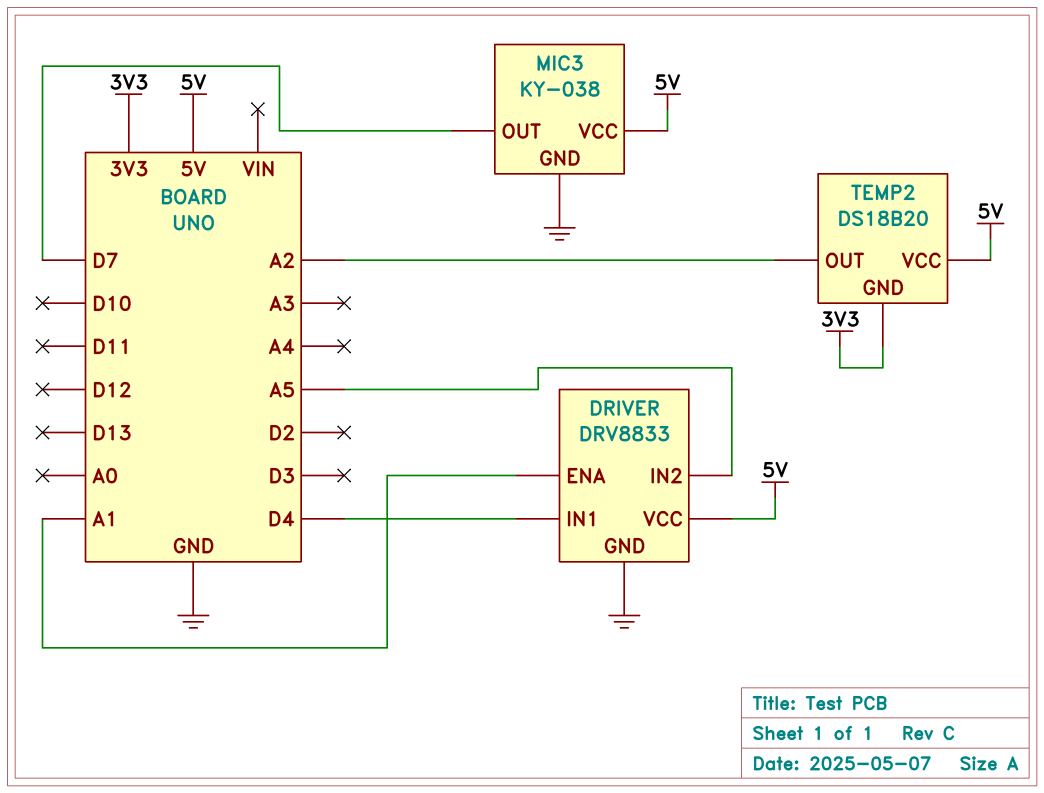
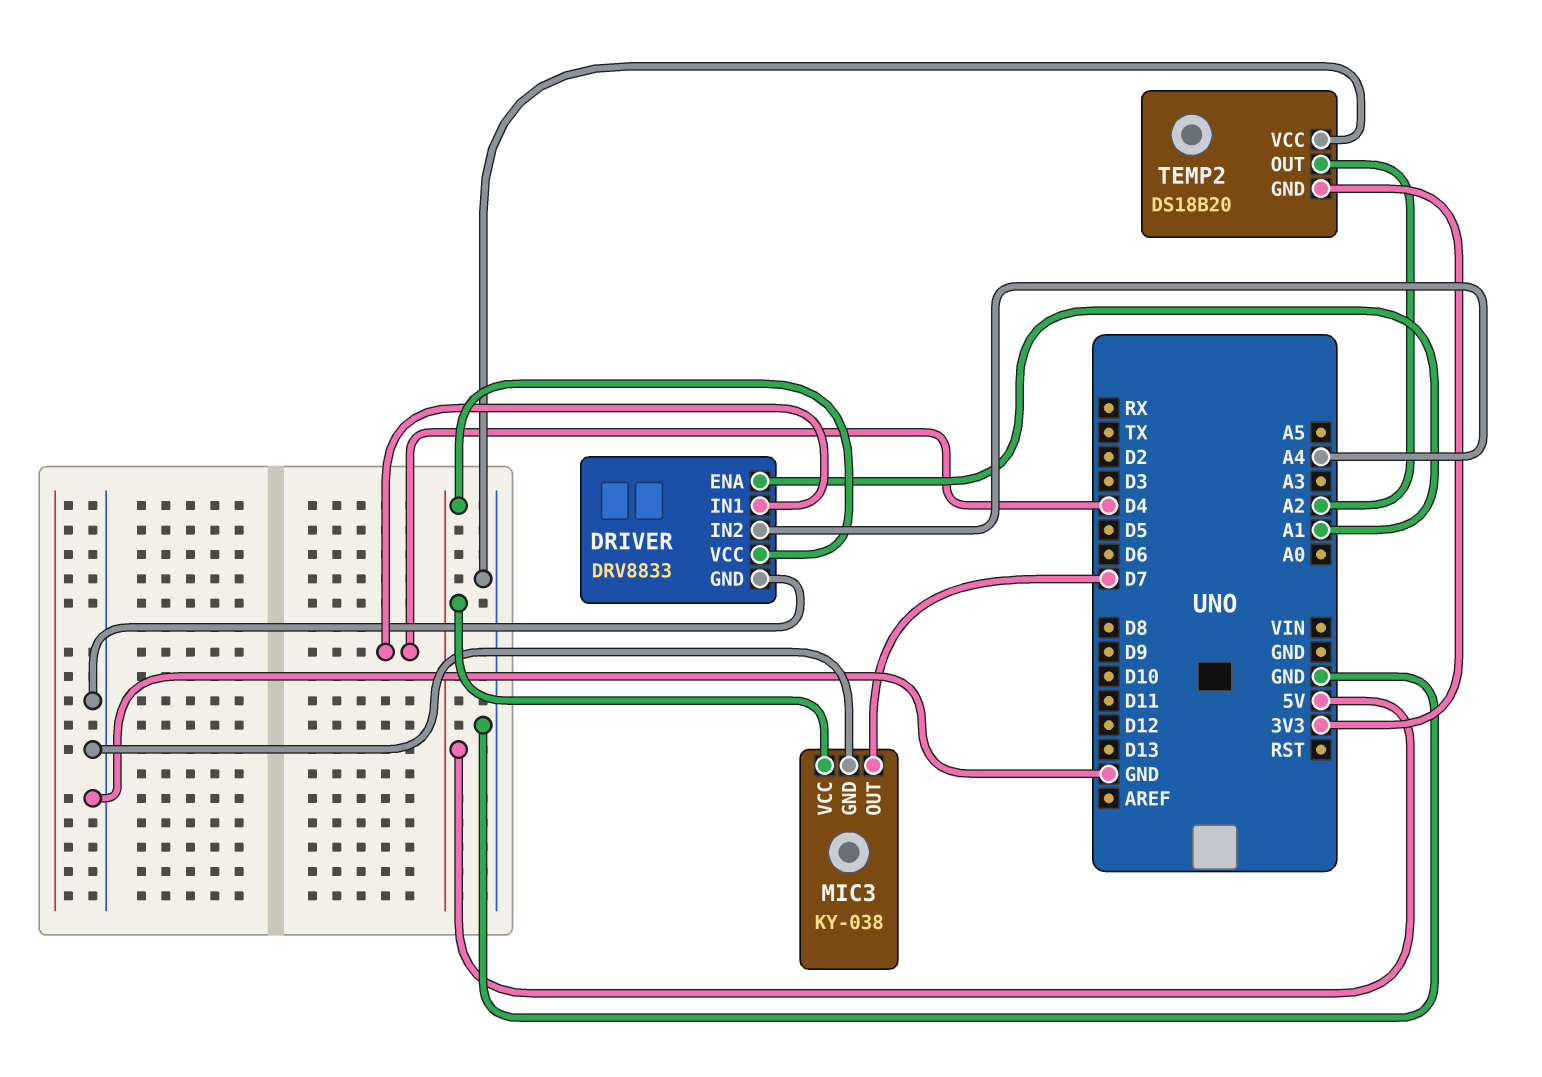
DRIVER pin IN2: A5 -> A4
TEMP2 pin VCC: 5V -> GND

